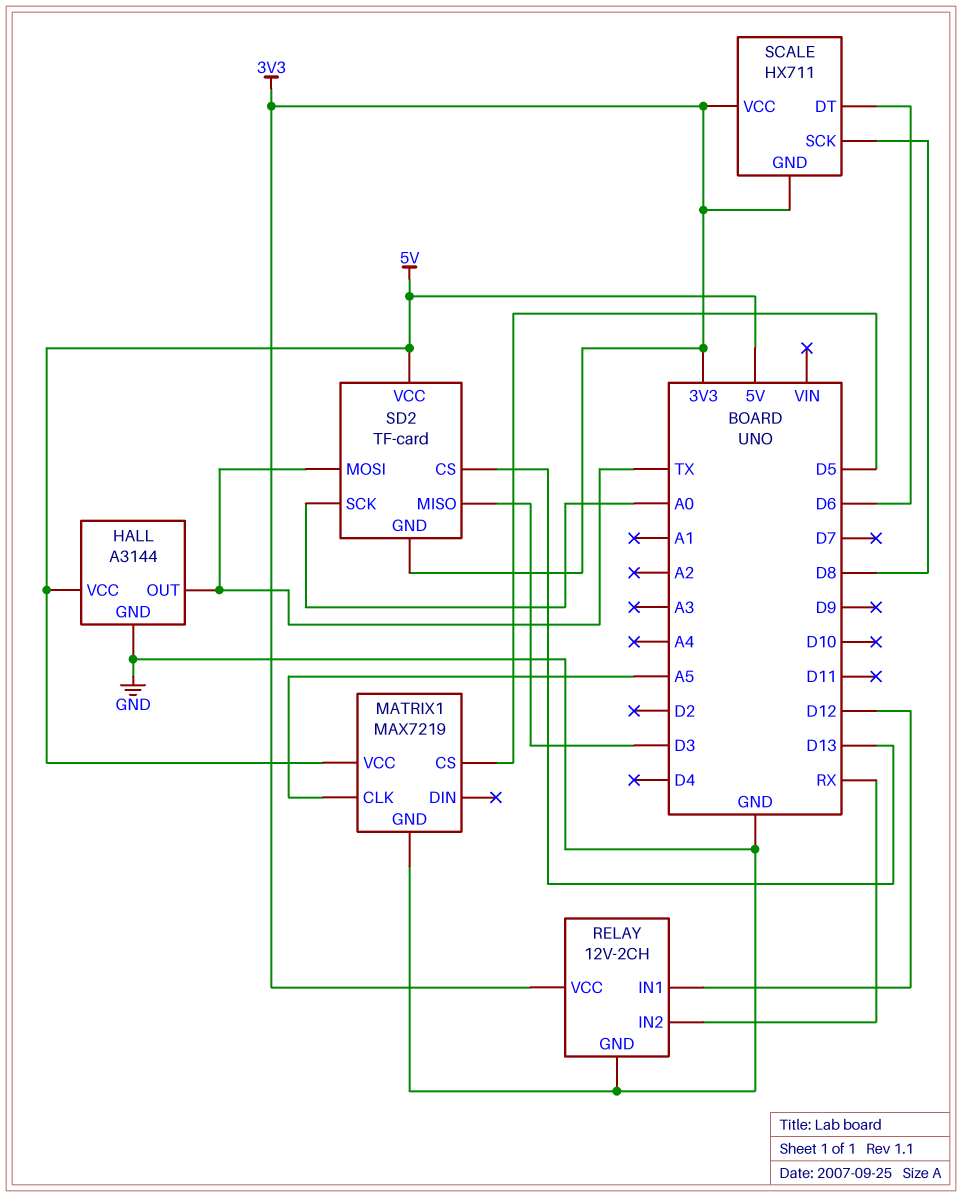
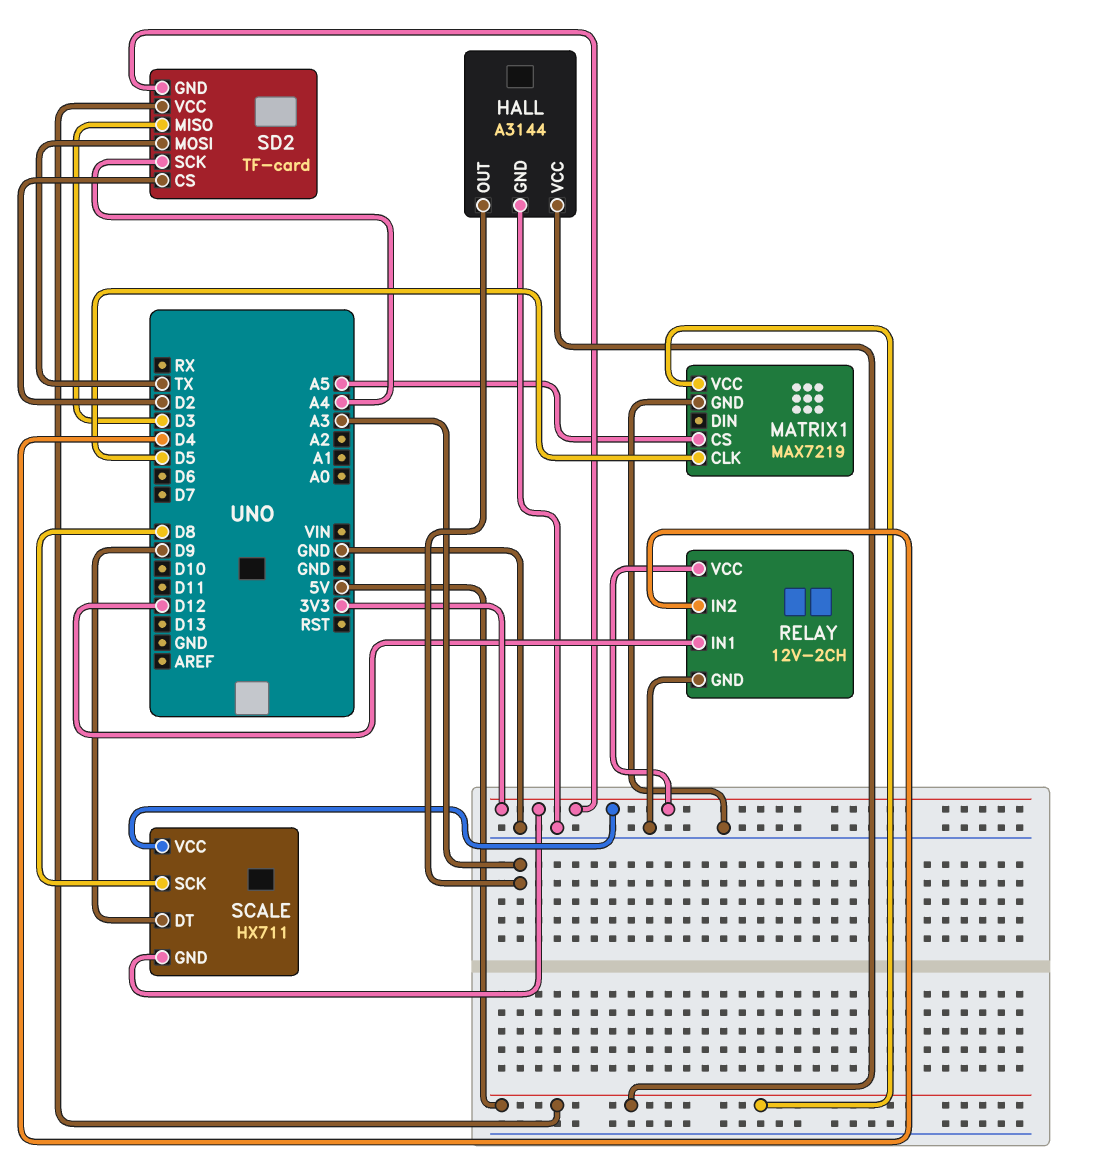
HALL pin OUT: TX -> A3
MATRIX1 pin CLK: A5 -> D5
MATRIX1 pin CS: D5 -> A5
RELAY pin IN2: RX -> D4
SCALE pin DT: D6 -> D9
SD2 pin CS: D13 -> D2
SD2 pin SCK: A0 -> A4

